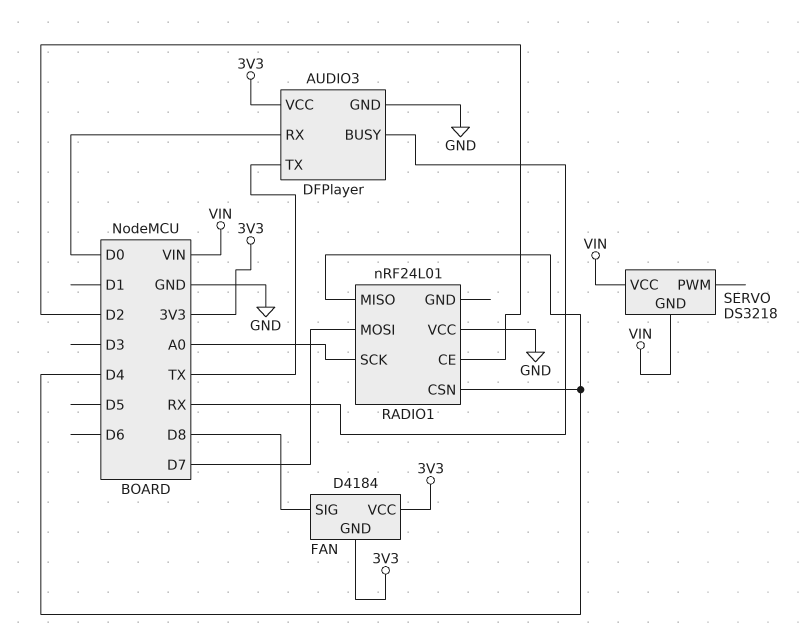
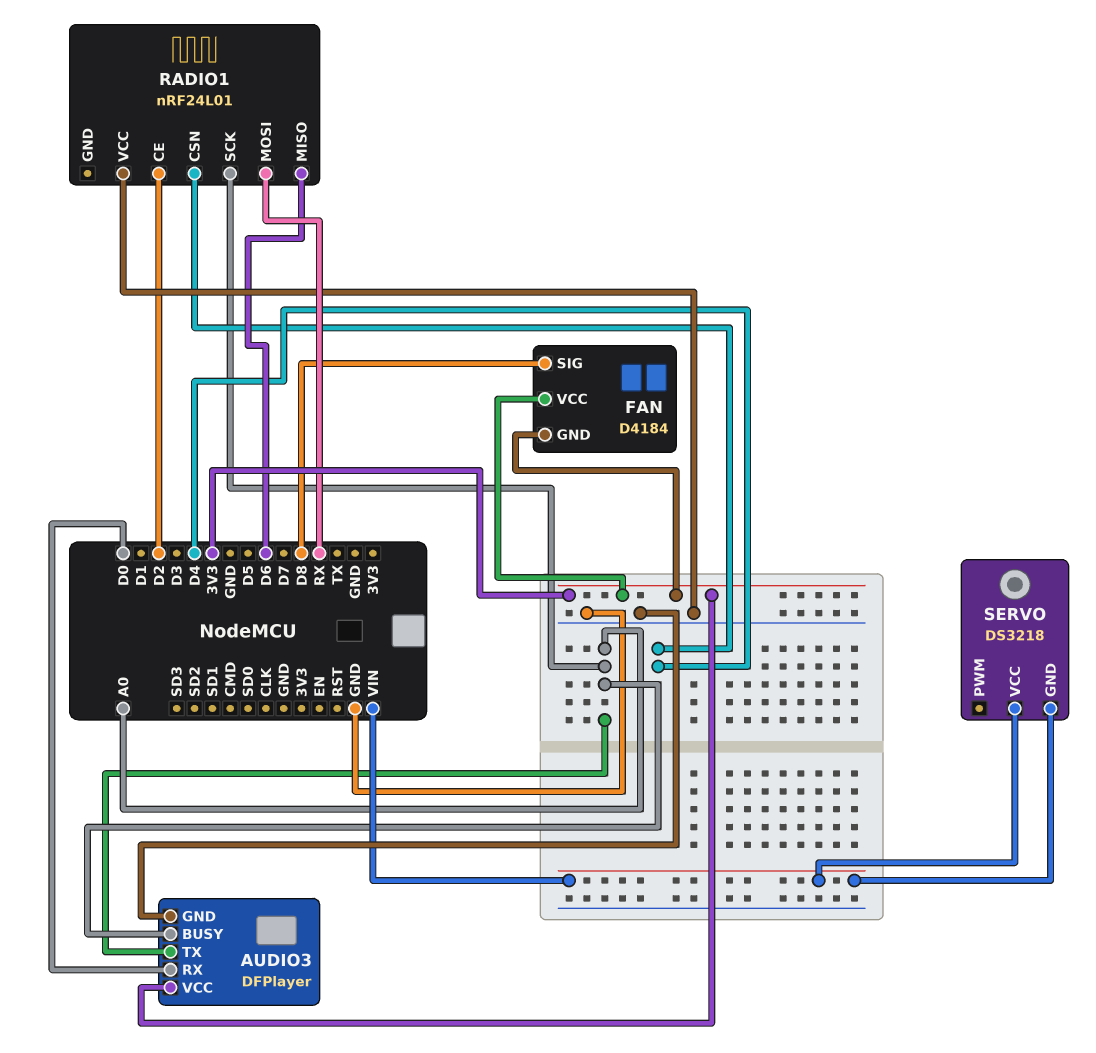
AUDIO3 pin BUSY: RX -> A0
AUDIO3 pin TX: TX -> A0
RADIO1 pin MISO: D4 -> D6
RADIO1 pin MOSI: D7 -> RX

